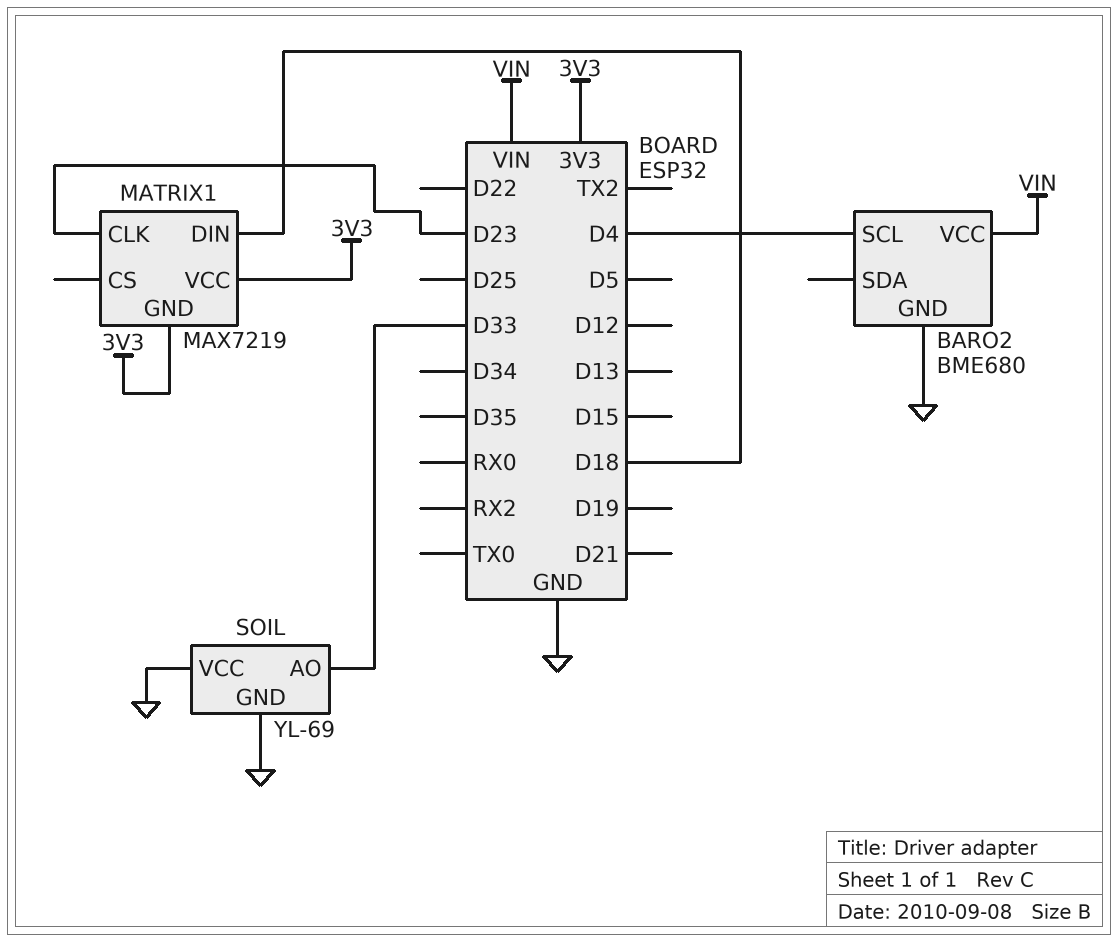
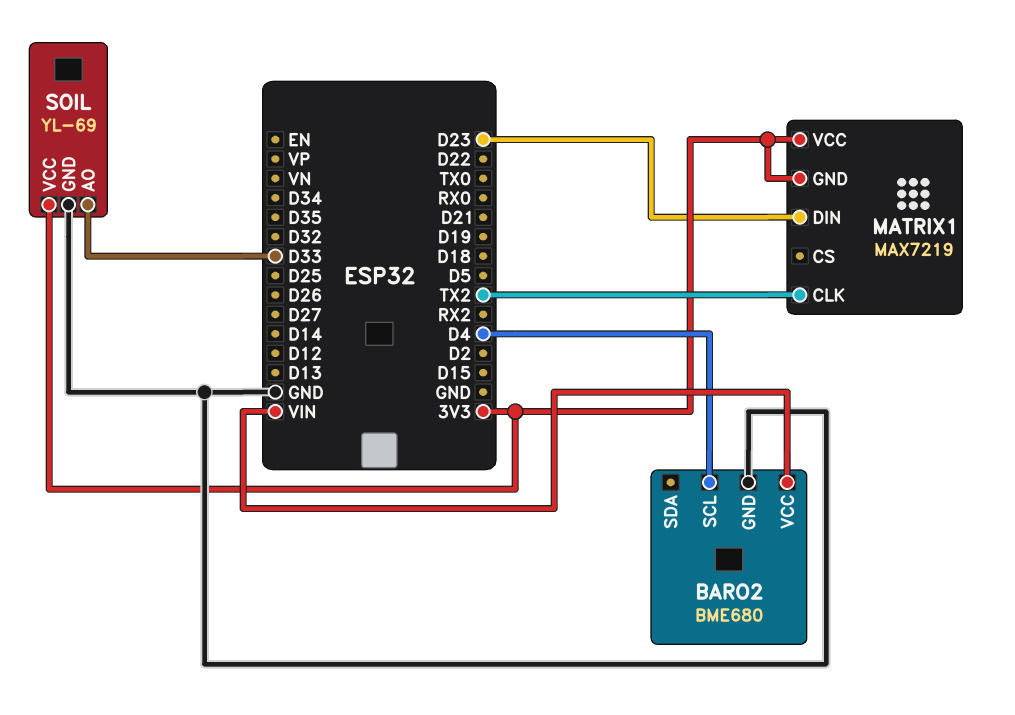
MATRIX1 pin CLK: D23 -> TX2
MATRIX1 pin DIN: D18 -> D23
SOIL pin VCC: GND -> 3V3

